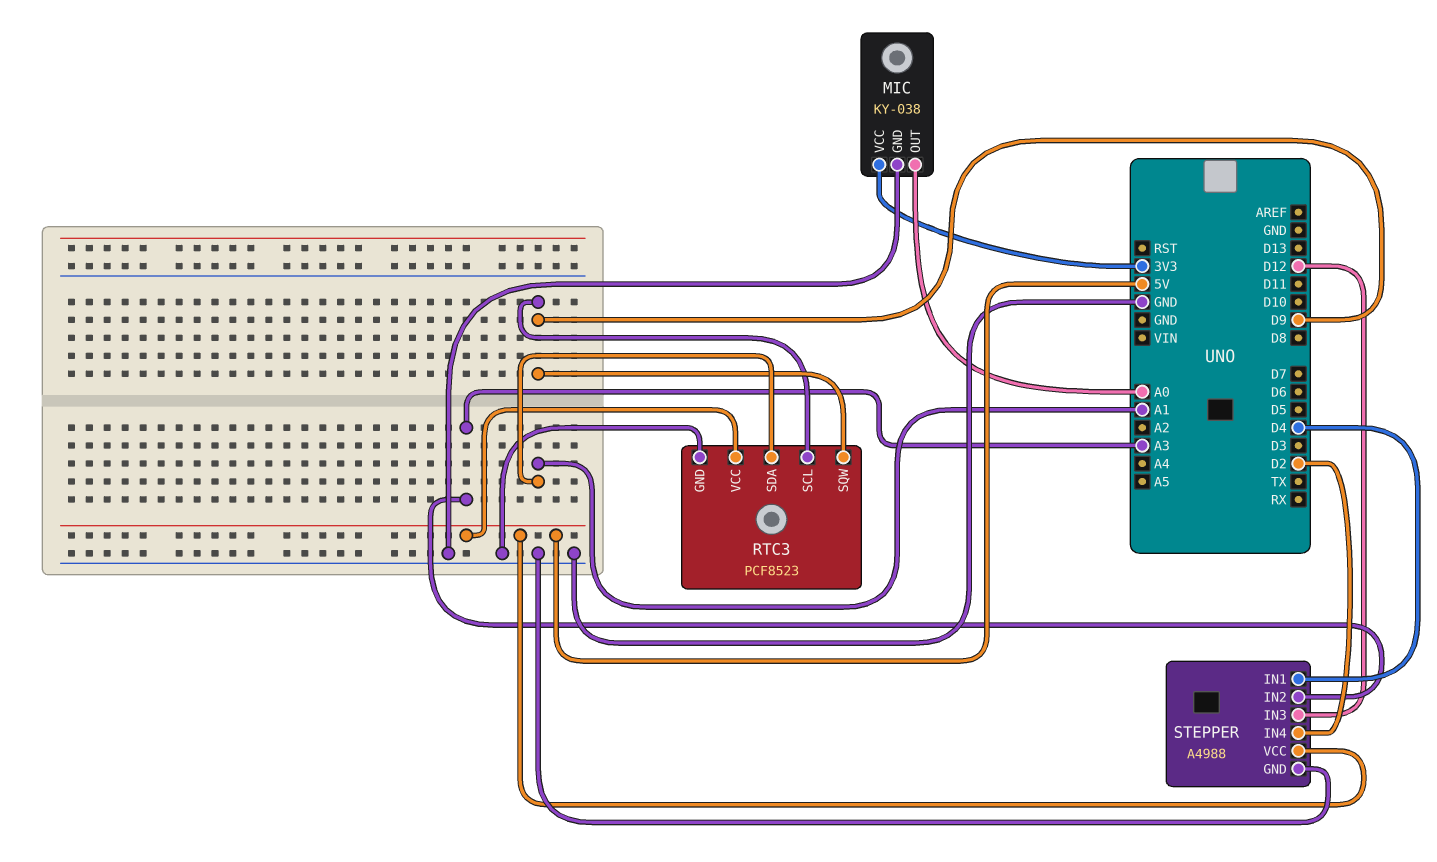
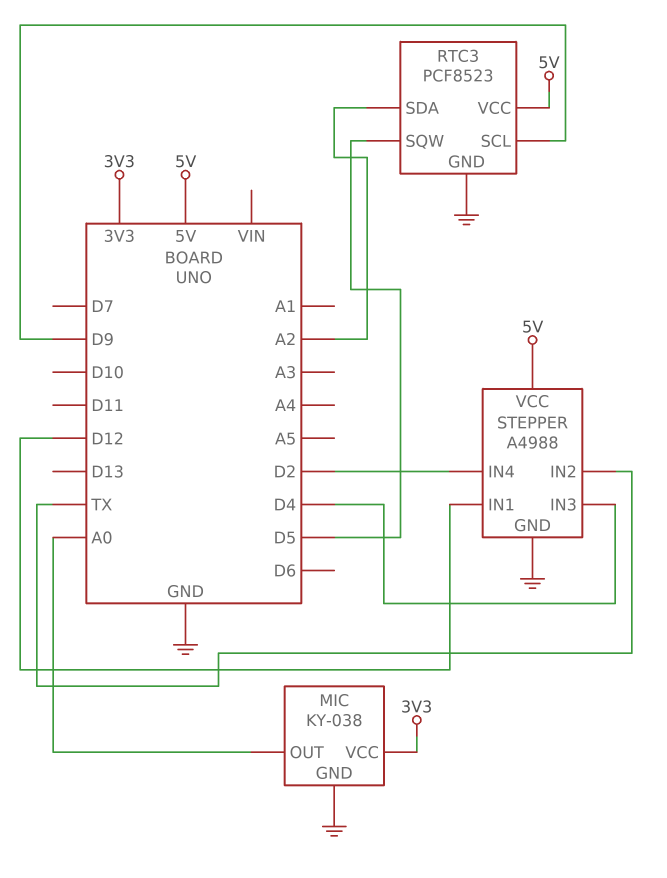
RTC3 pin SDA: A1 -> A2
RTC3 pin SQW: D9 -> D5
STEPPER pin IN1: D4 -> D12
STEPPER pin IN2: A3 -> TX
STEPPER pin IN3: D12 -> D4

